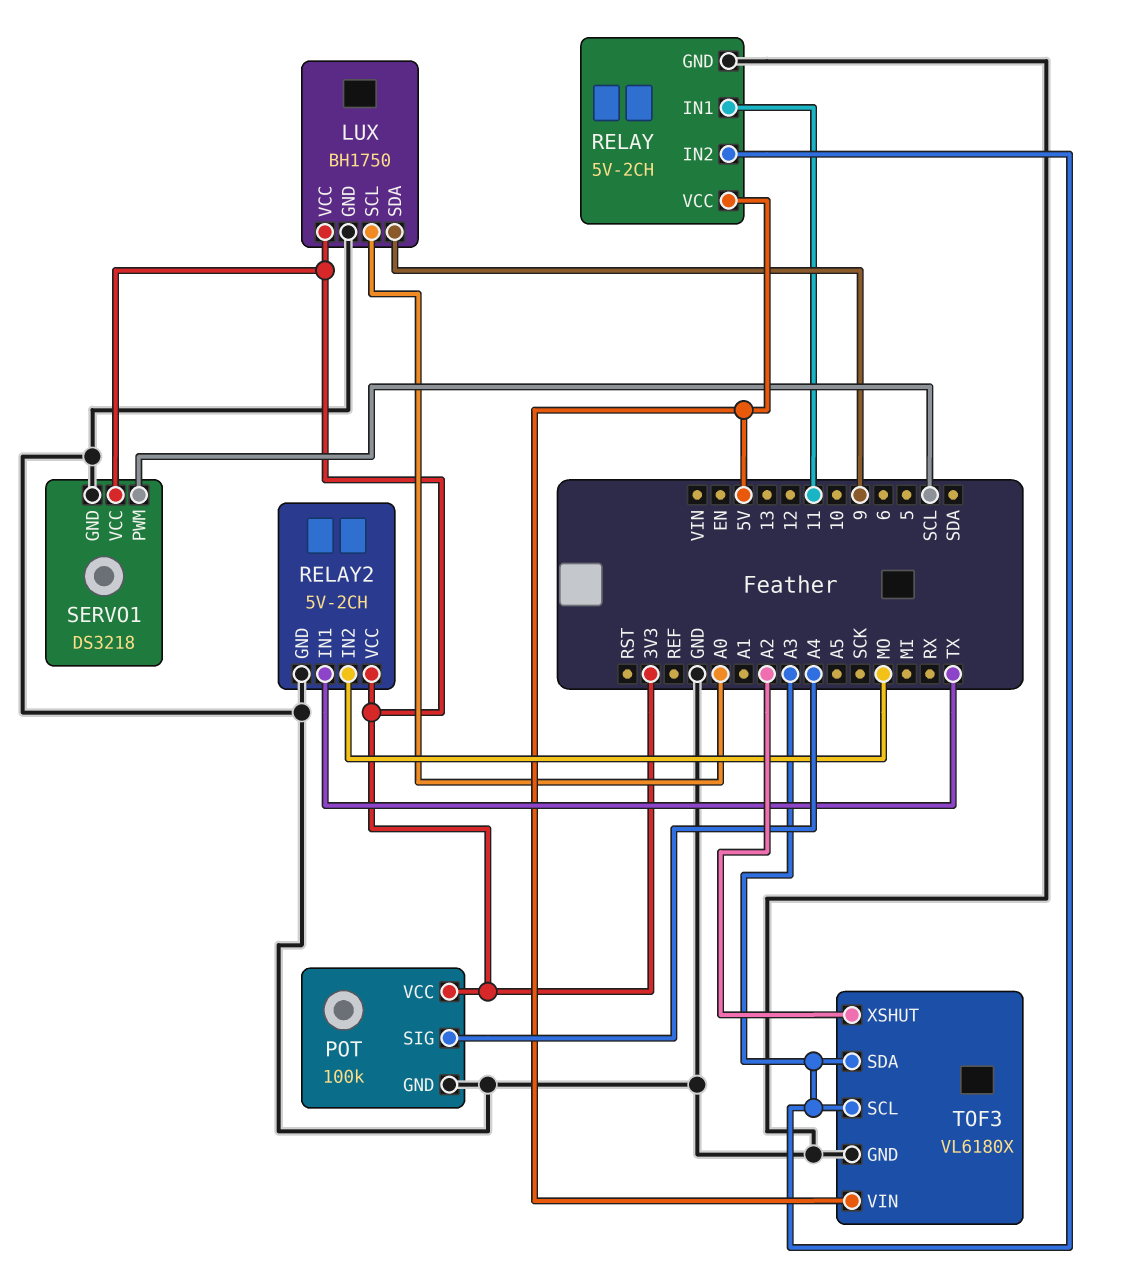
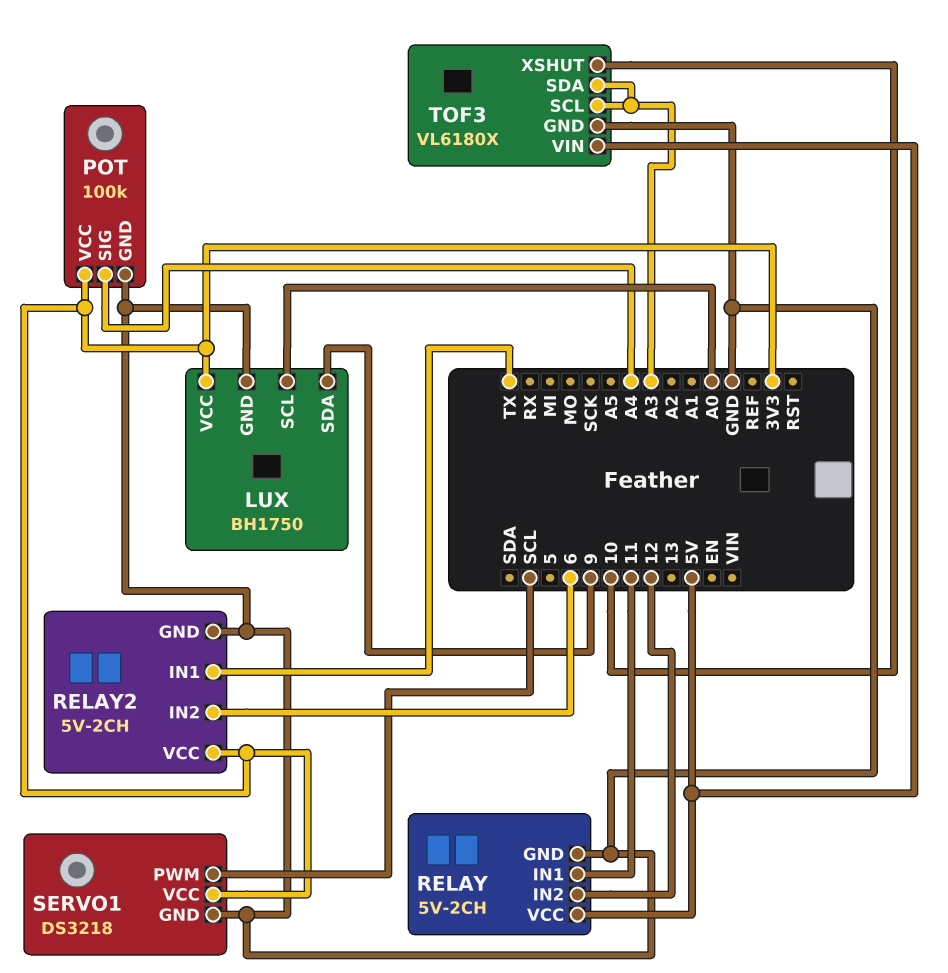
RELAY pin IN2: A3 -> 12
RELAY2 pin IN2: MO -> 6
TOF3 pin XSHUT: A2 -> 10

